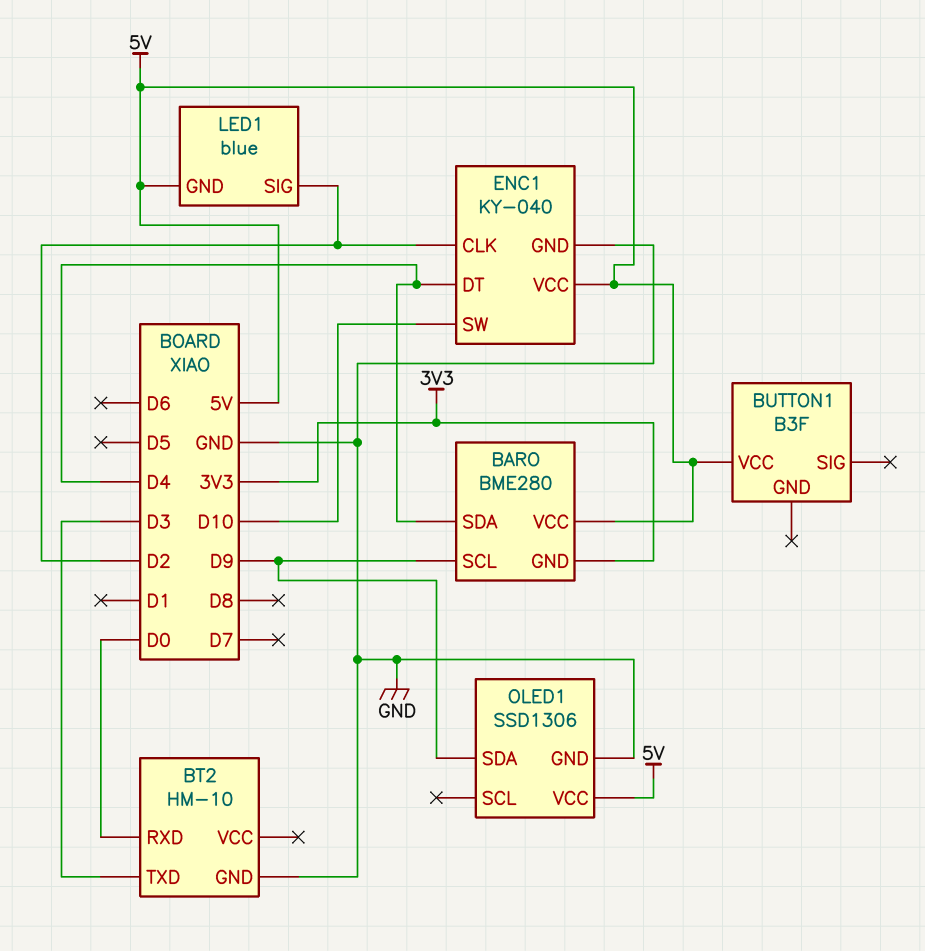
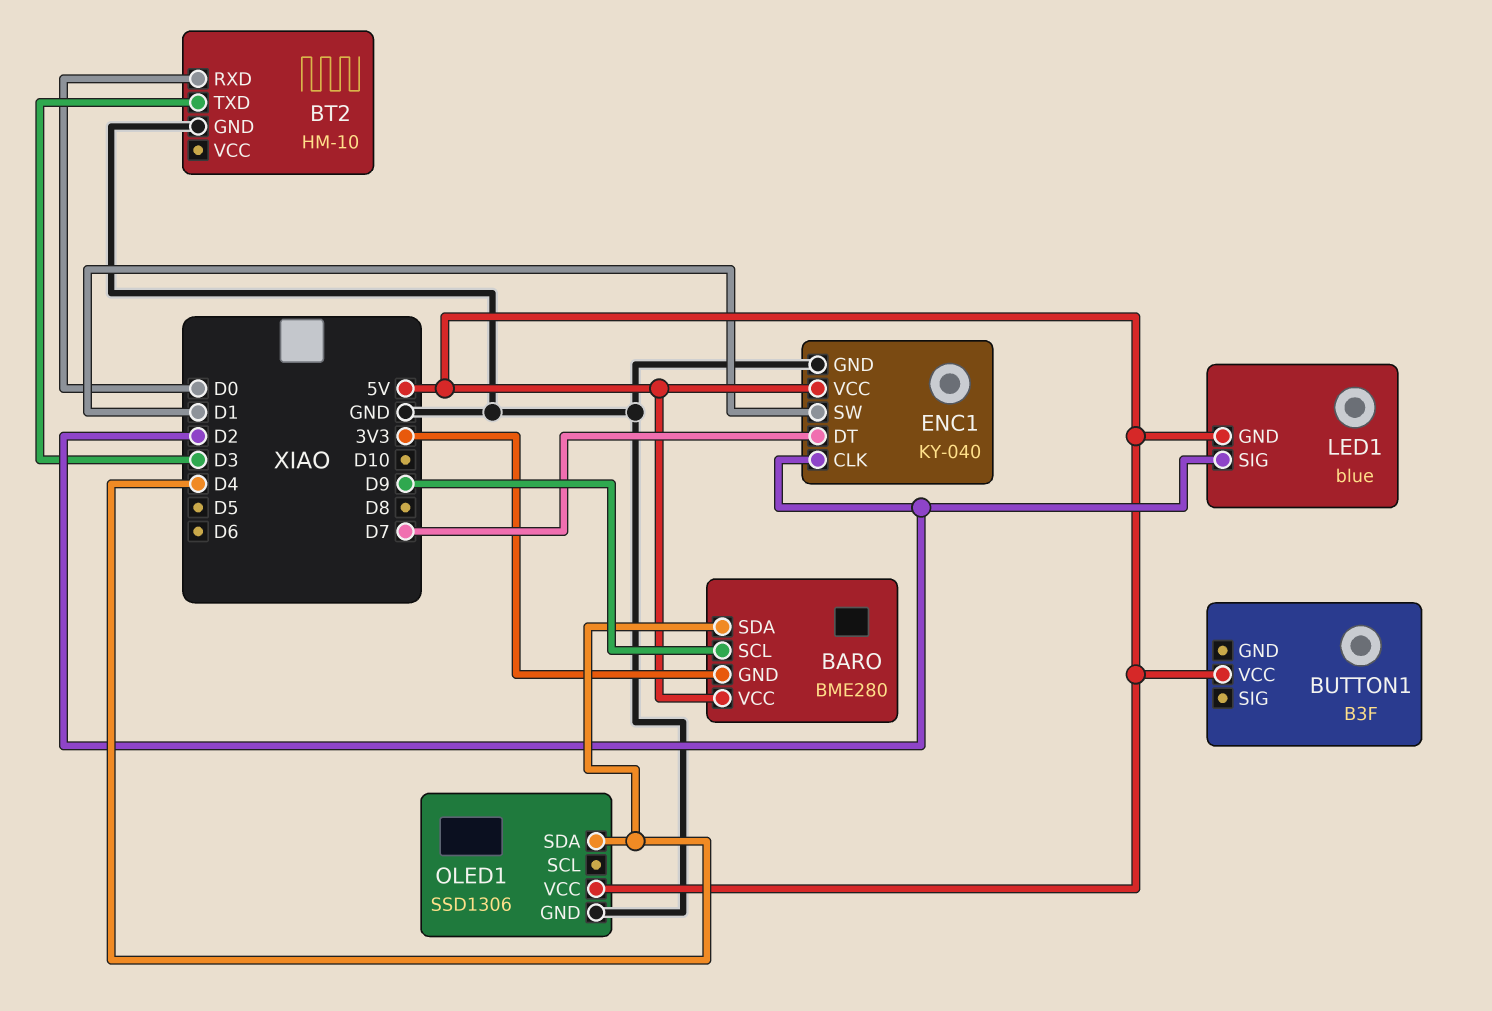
ENC1 pin DT: D4 -> D7
ENC1 pin SW: D10 -> D1
OLED1 pin SDA: D9 -> D4

